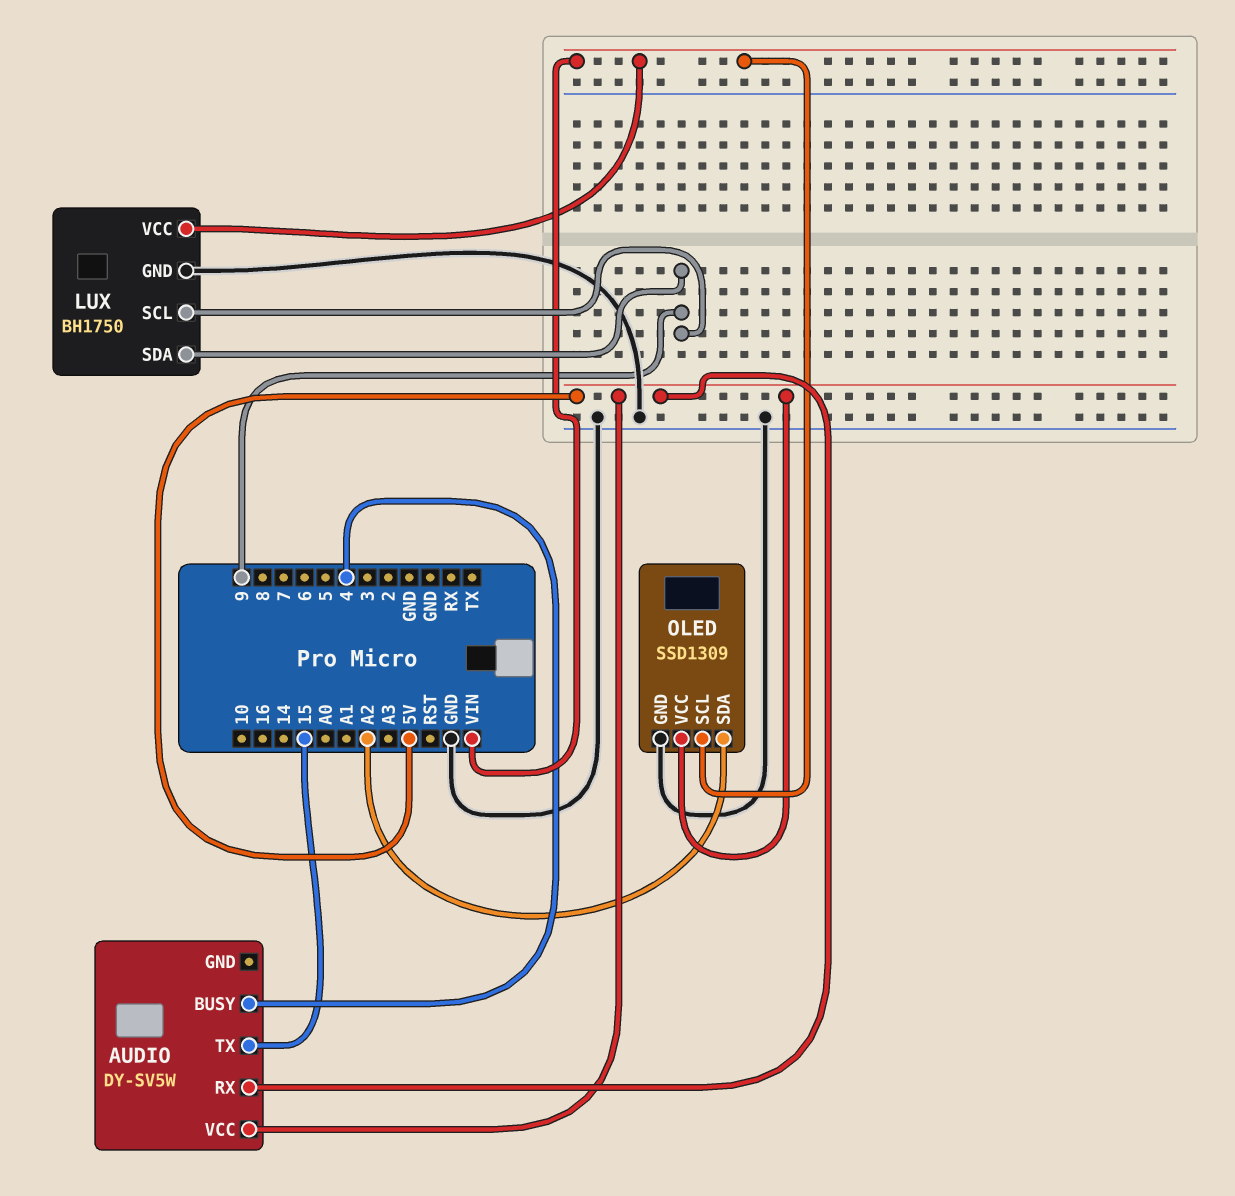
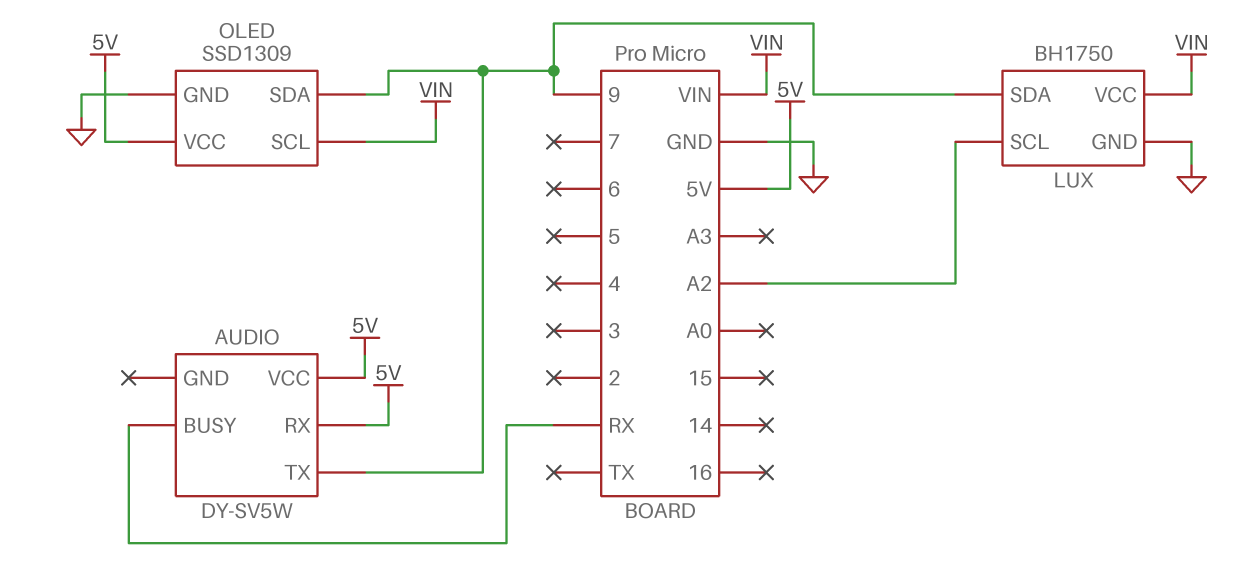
AUDIO pin BUSY: 4 -> RX
AUDIO pin TX: 15 -> 9
LUX pin SCL: 9 -> A2
OLED pin SDA: A2 -> 9

